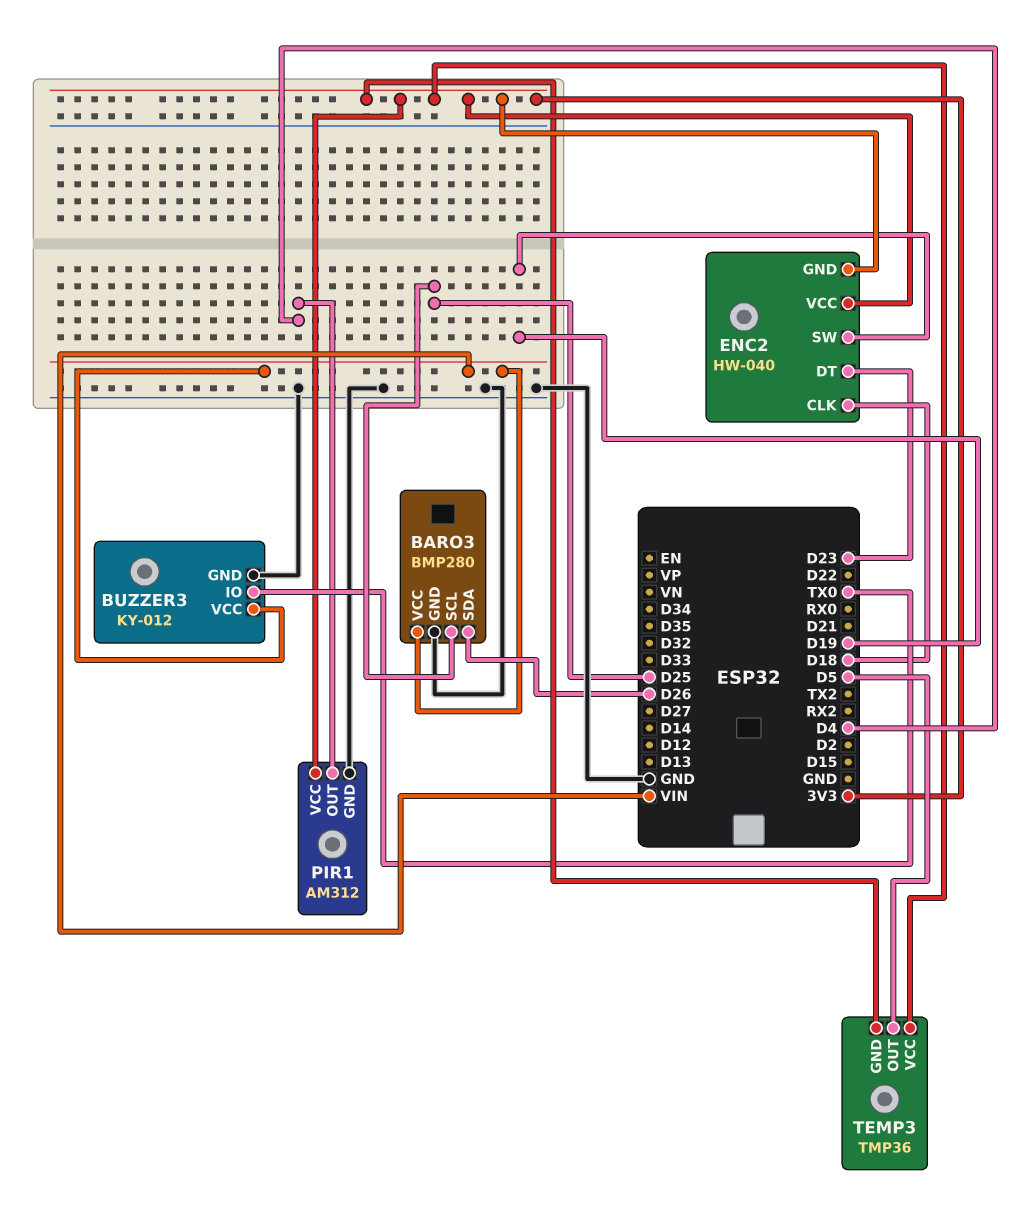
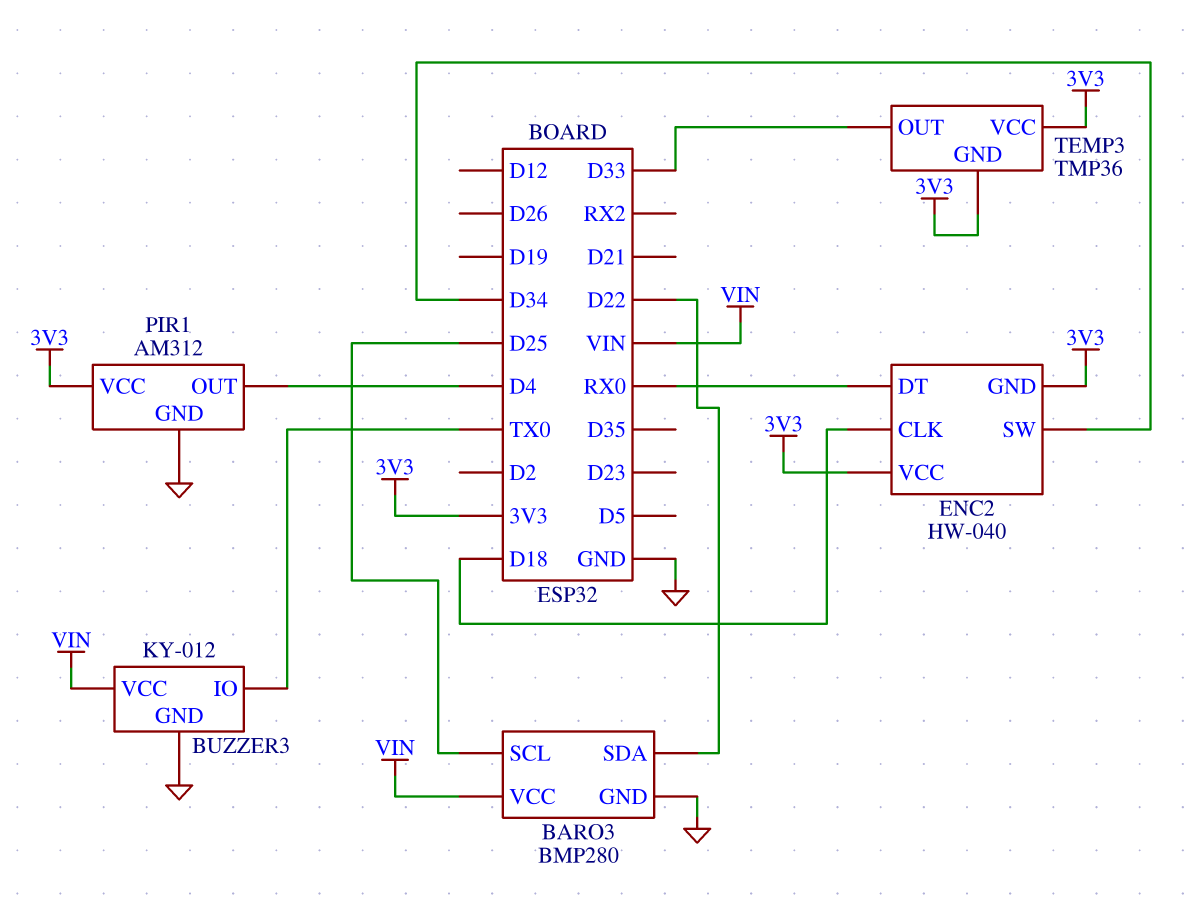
BARO3 pin SDA: D26 -> D22
ENC2 pin DT: D23 -> RX0
ENC2 pin SW: D19 -> D34
TEMP3 pin OUT: D5 -> D33

